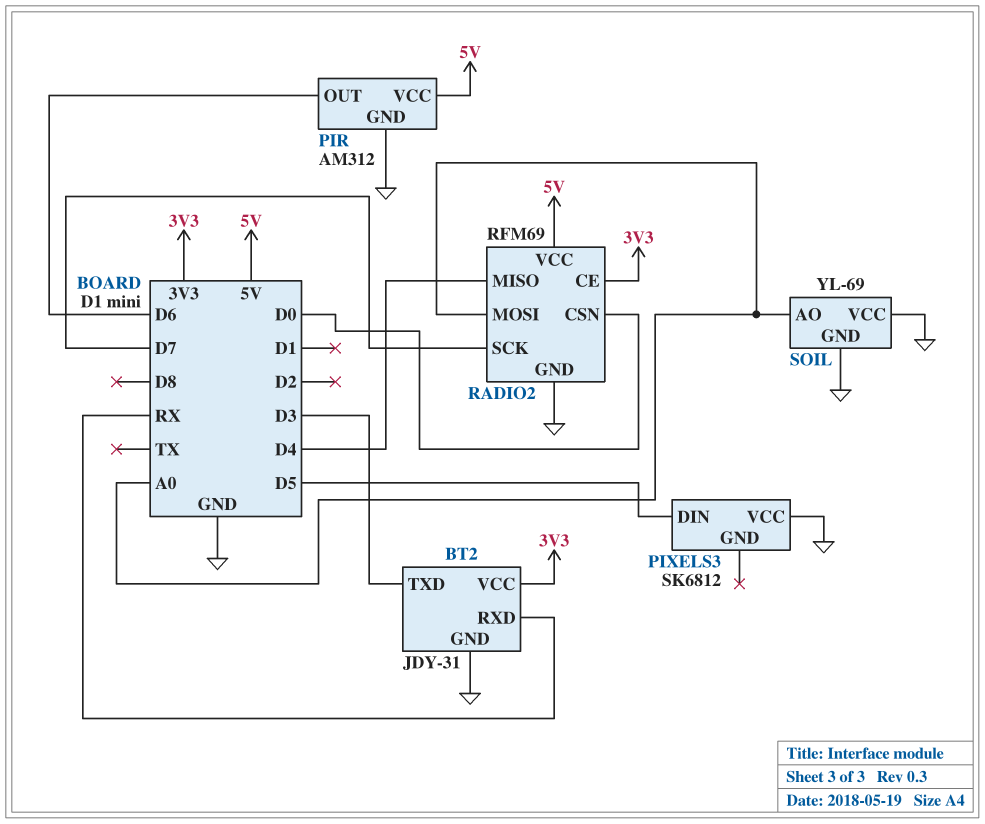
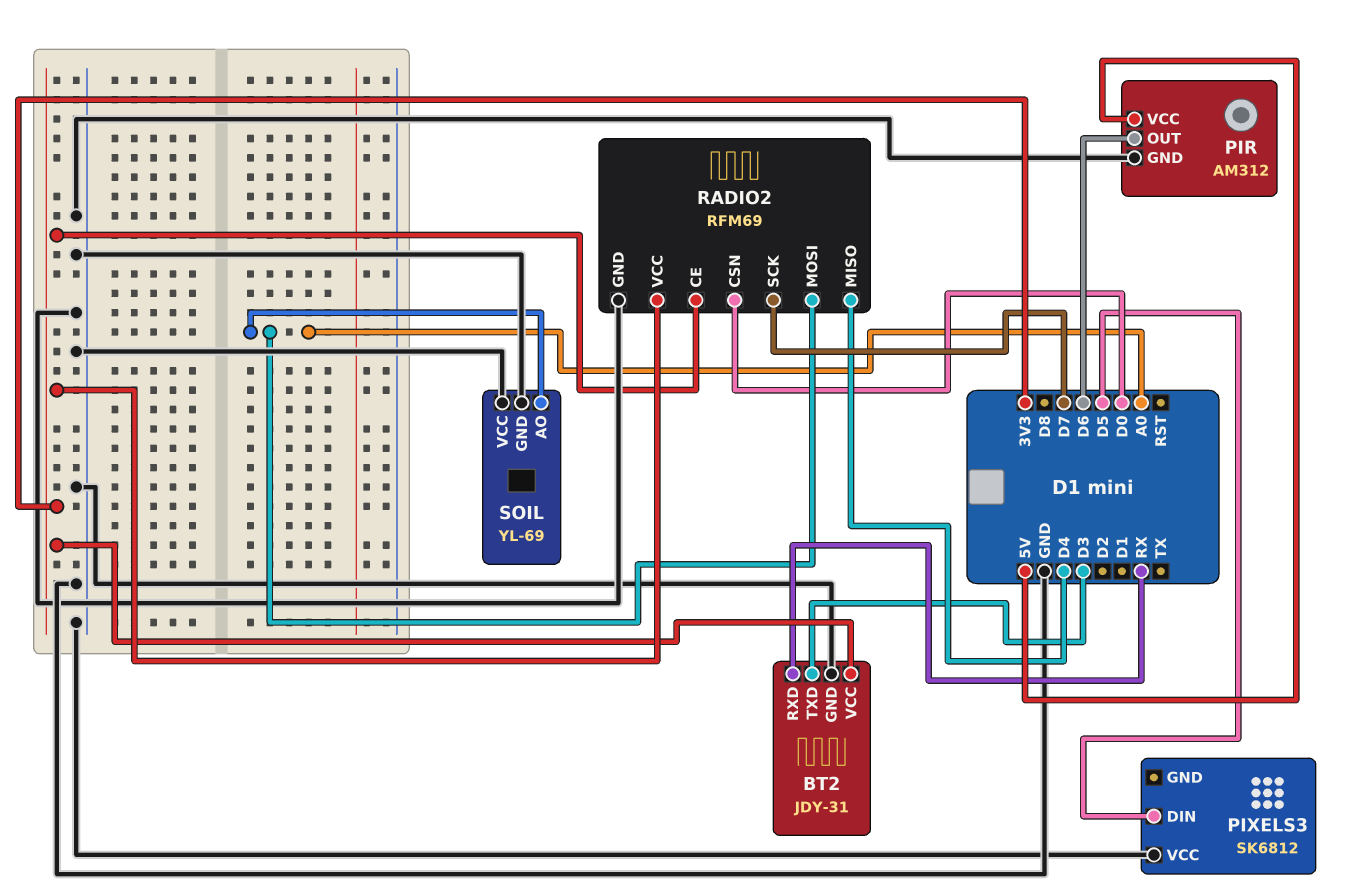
RADIO2 pin VCC: 5V -> 3V3

